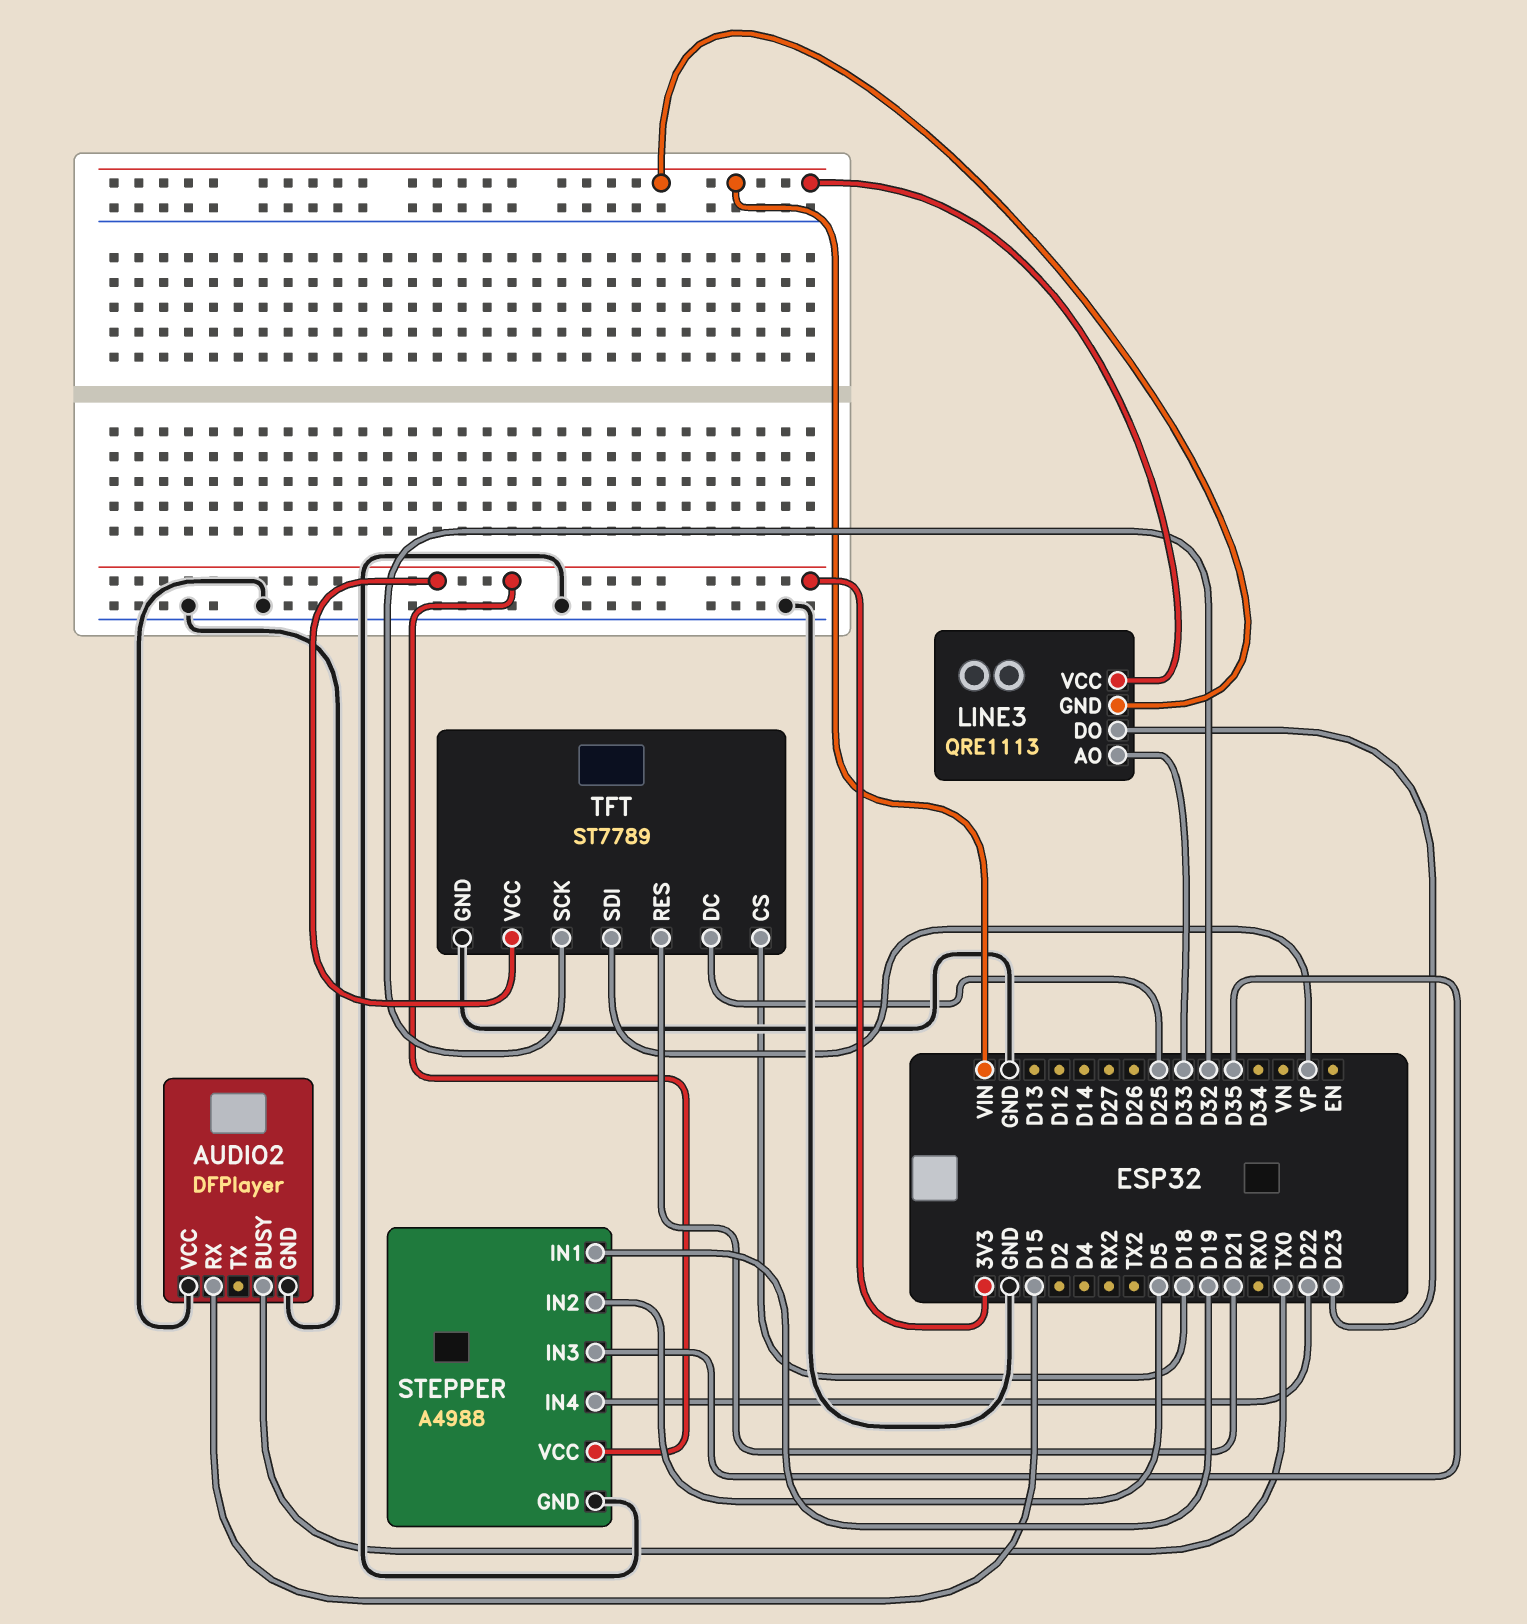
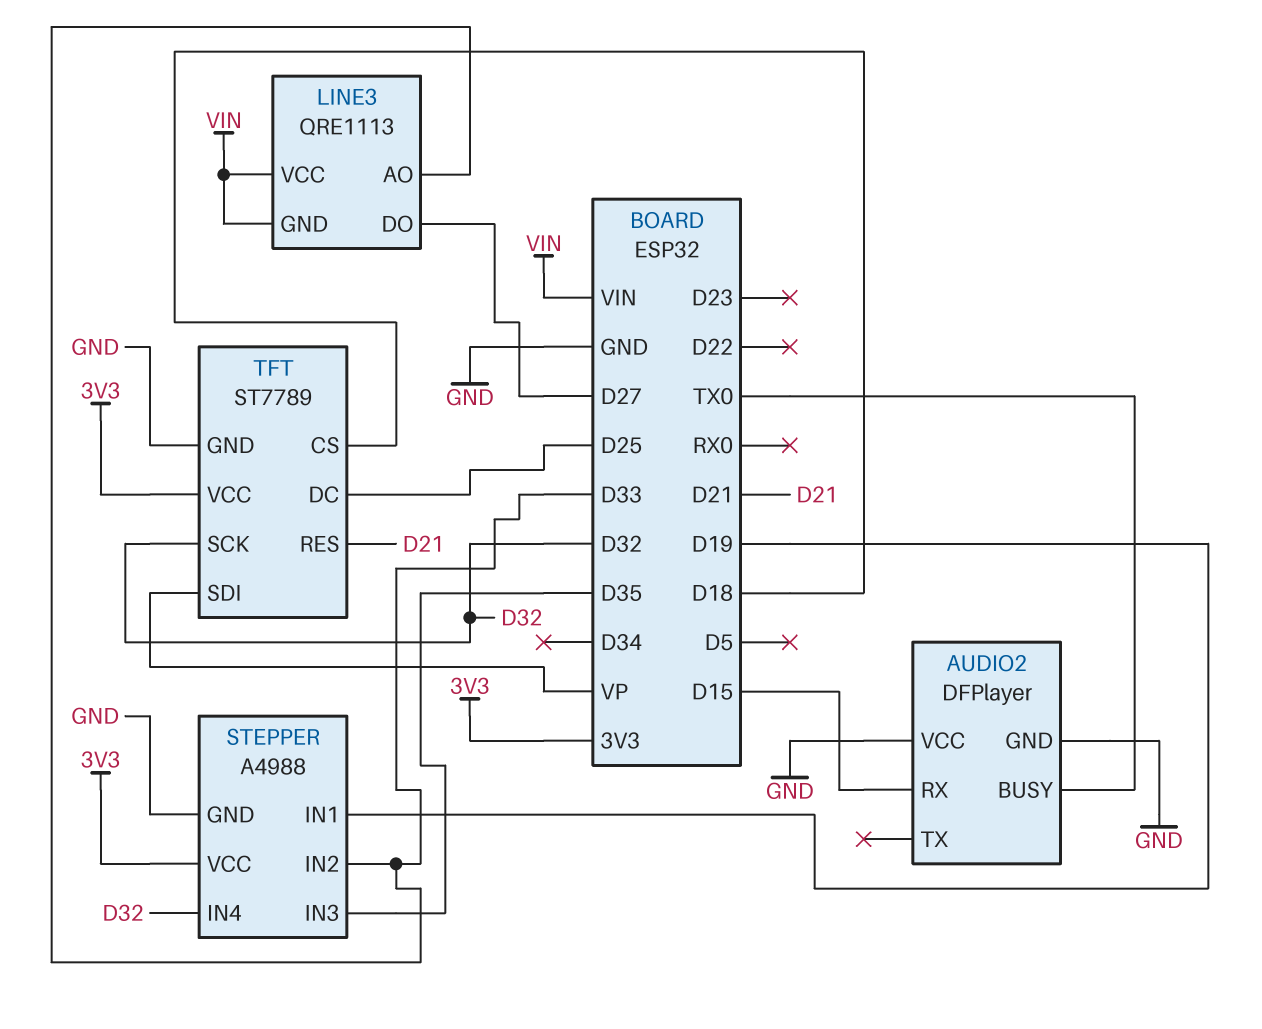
LINE3 pin DO: D23 -> D27
STEPPER pin IN2: D5 -> D33
STEPPER pin IN4: D22 -> D32

